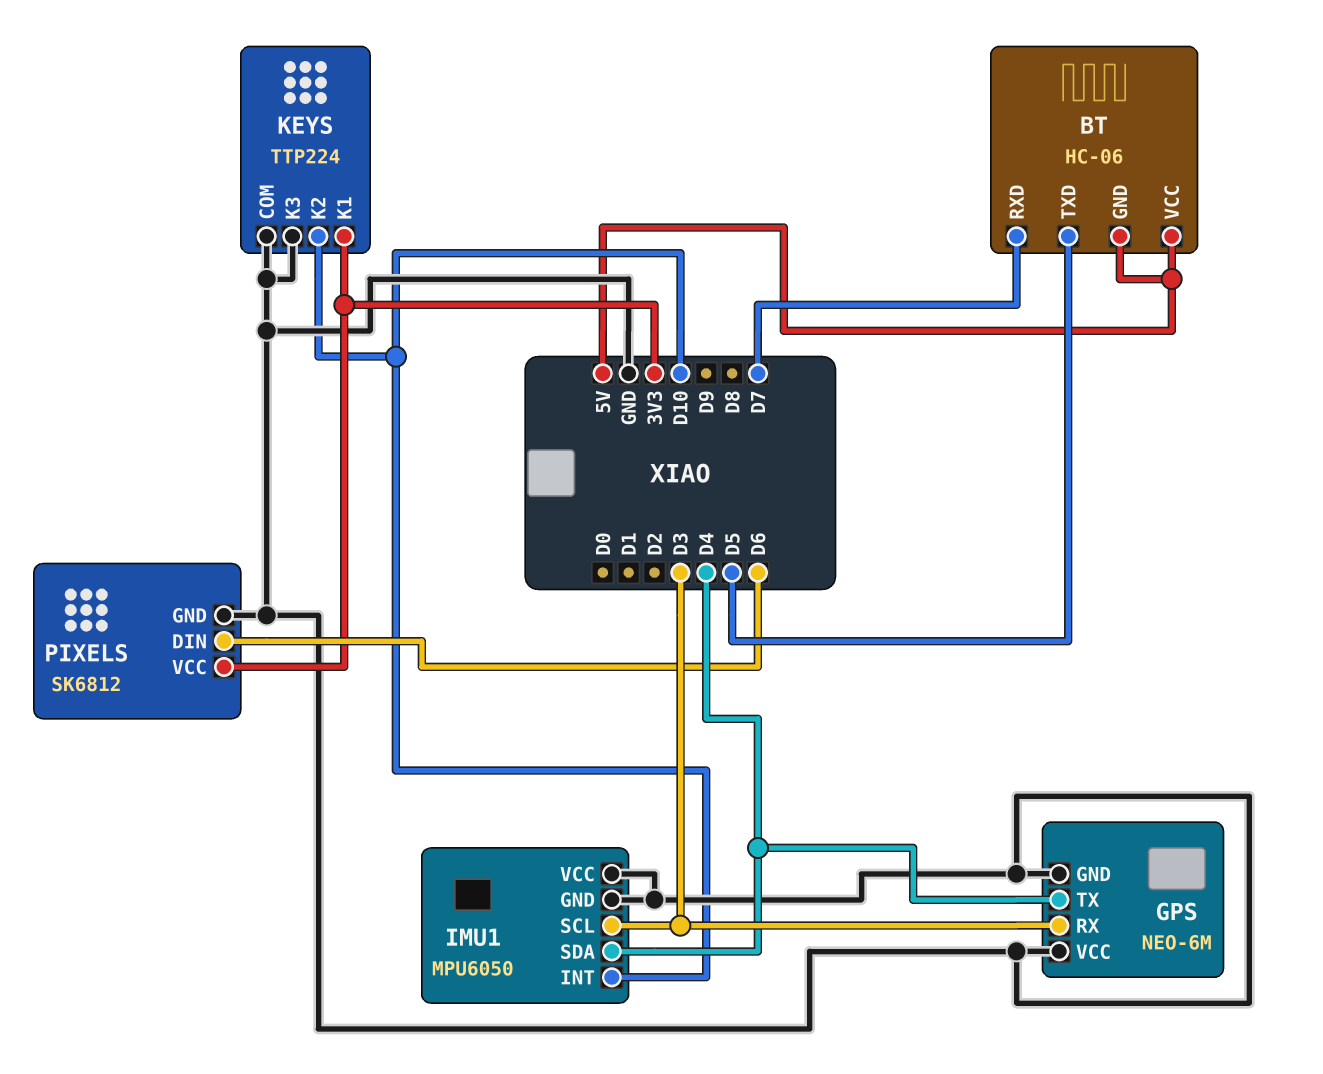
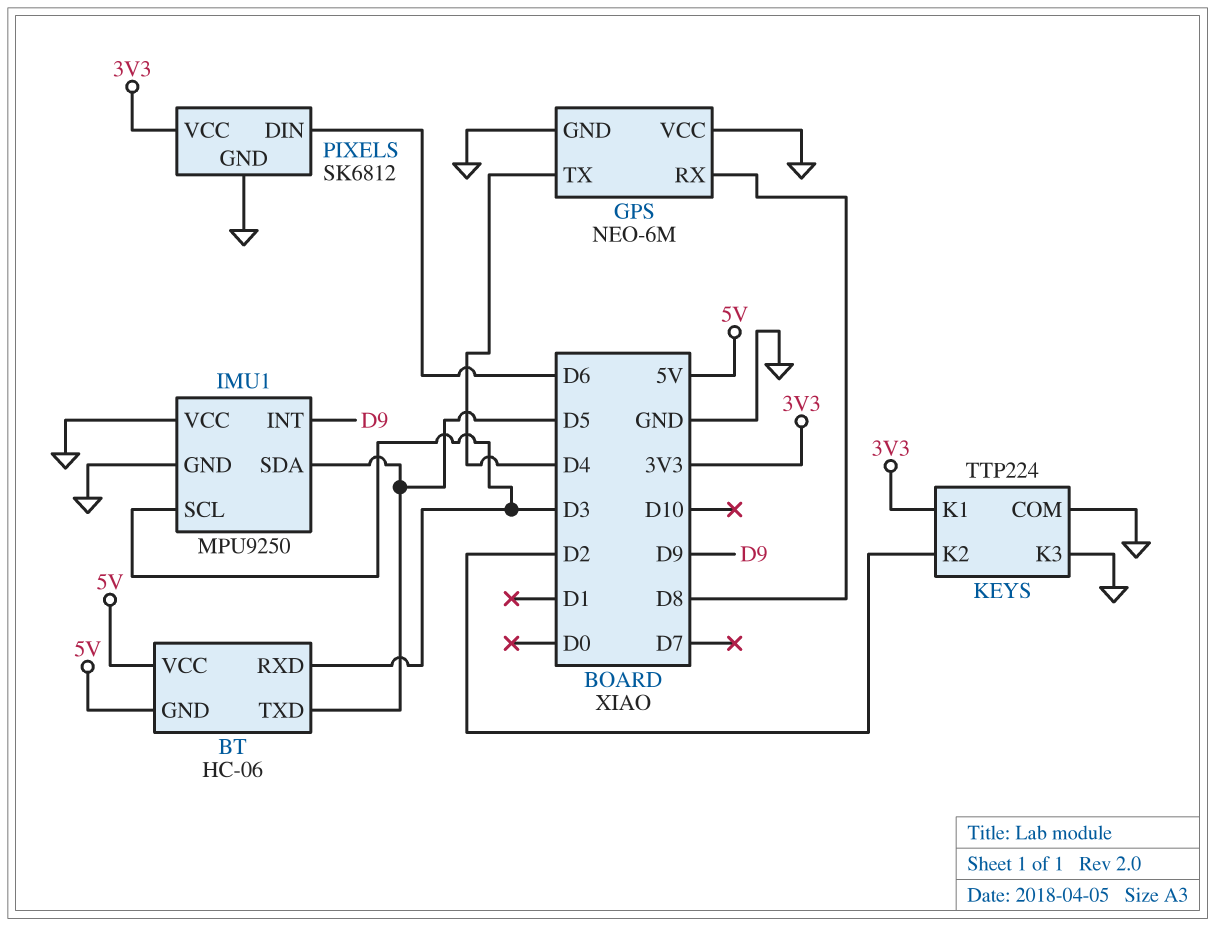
BT pin RXD: D7 -> D3
GPS pin RX: D3 -> D8
IMU1: MPU6050 -> MPU9250
IMU1 pin INT: D10 -> D9
IMU1 pin SDA: D4 -> D5
KEYS pin K2: D10 -> D2

